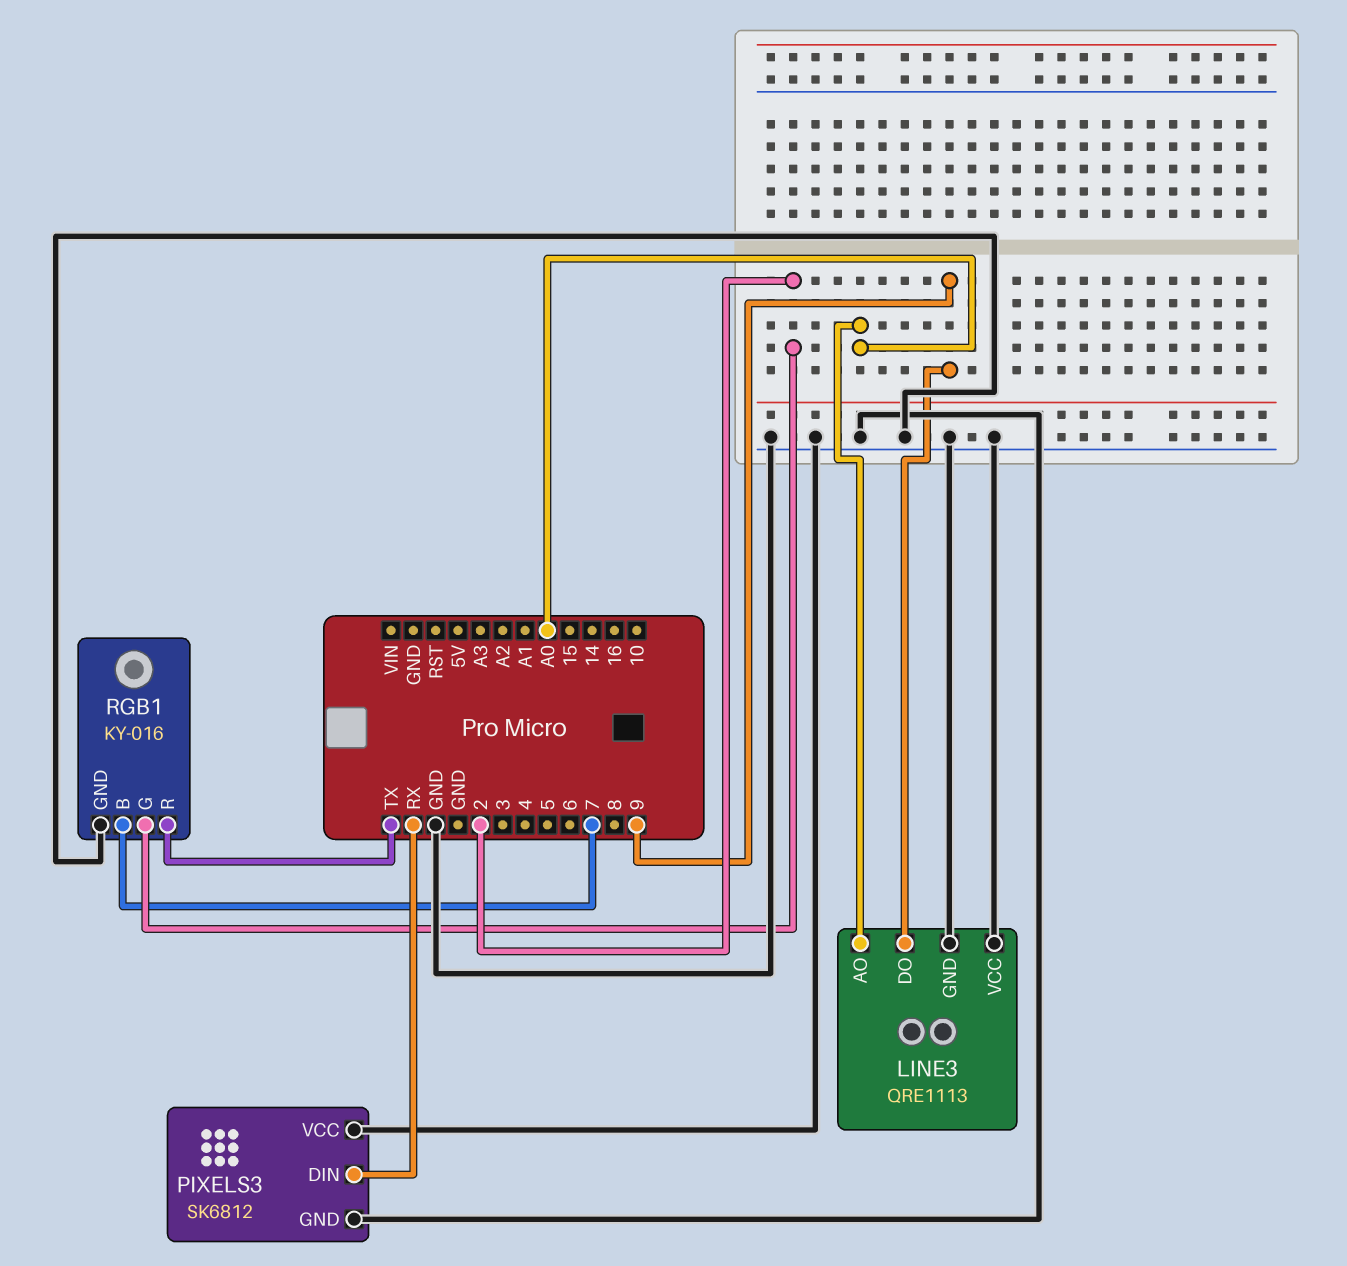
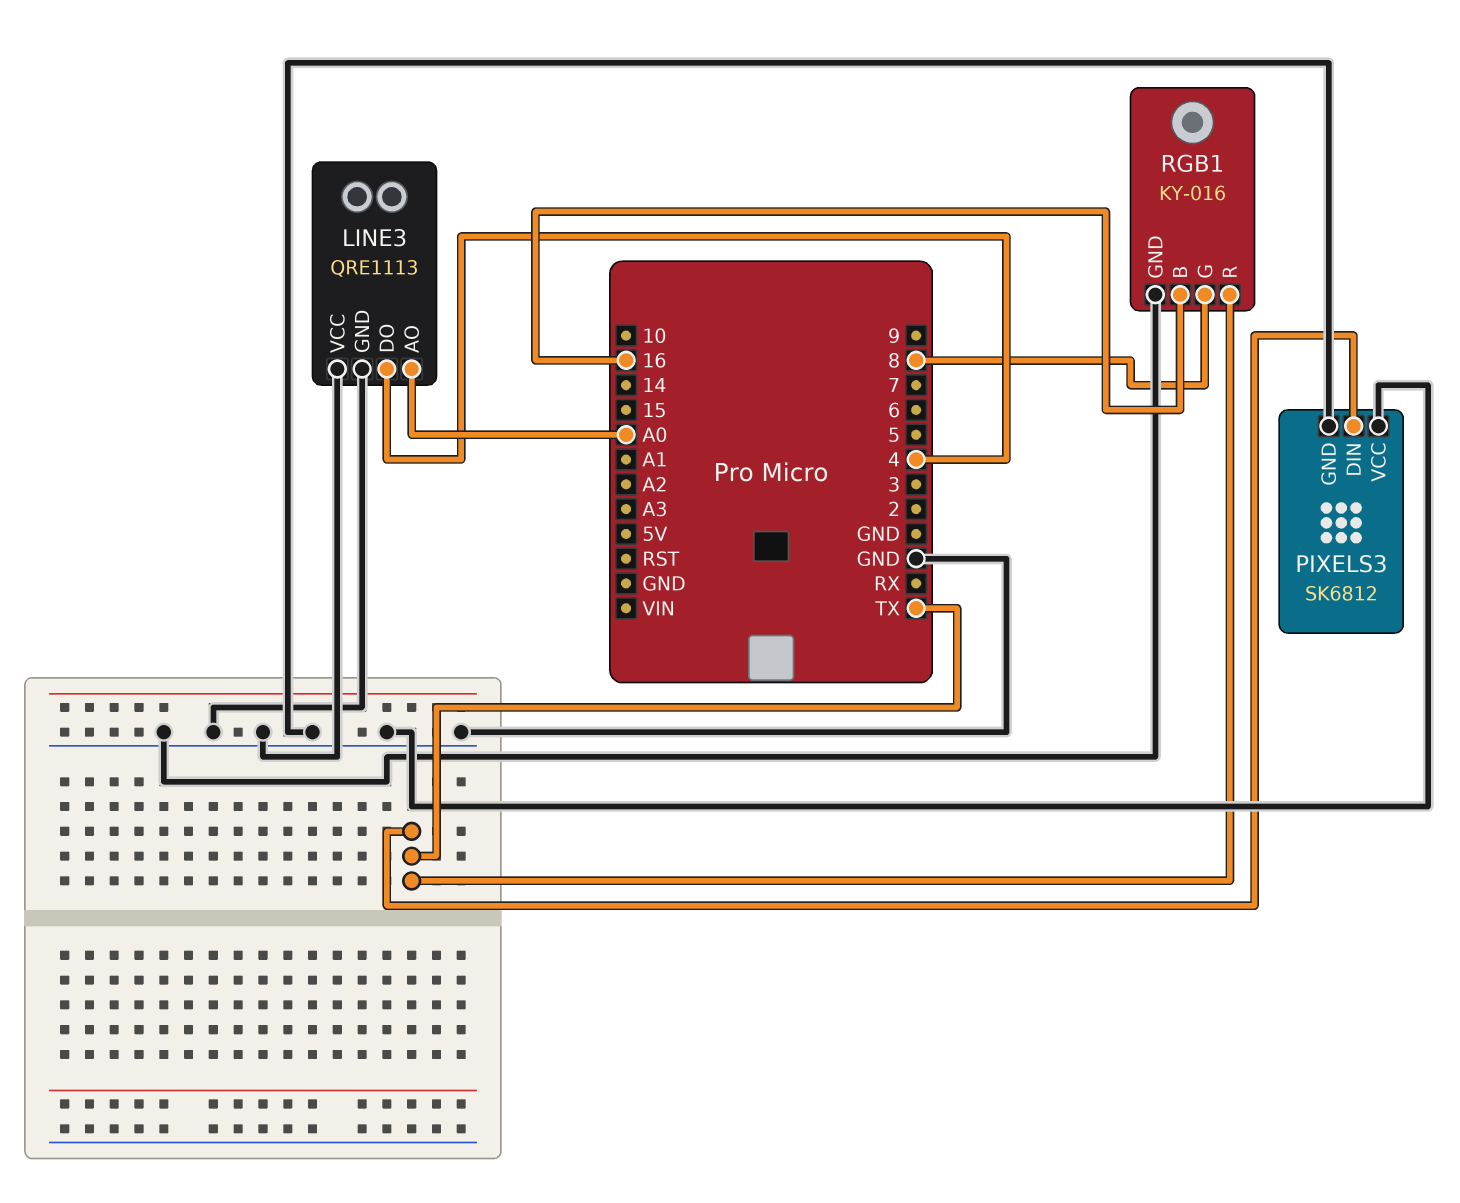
LINE3 pin DO: 9 -> 4
PIXELS3 pin DIN: RX -> TX
RGB1 pin B: 7 -> 16
RGB1 pin G: 2 -> 8

